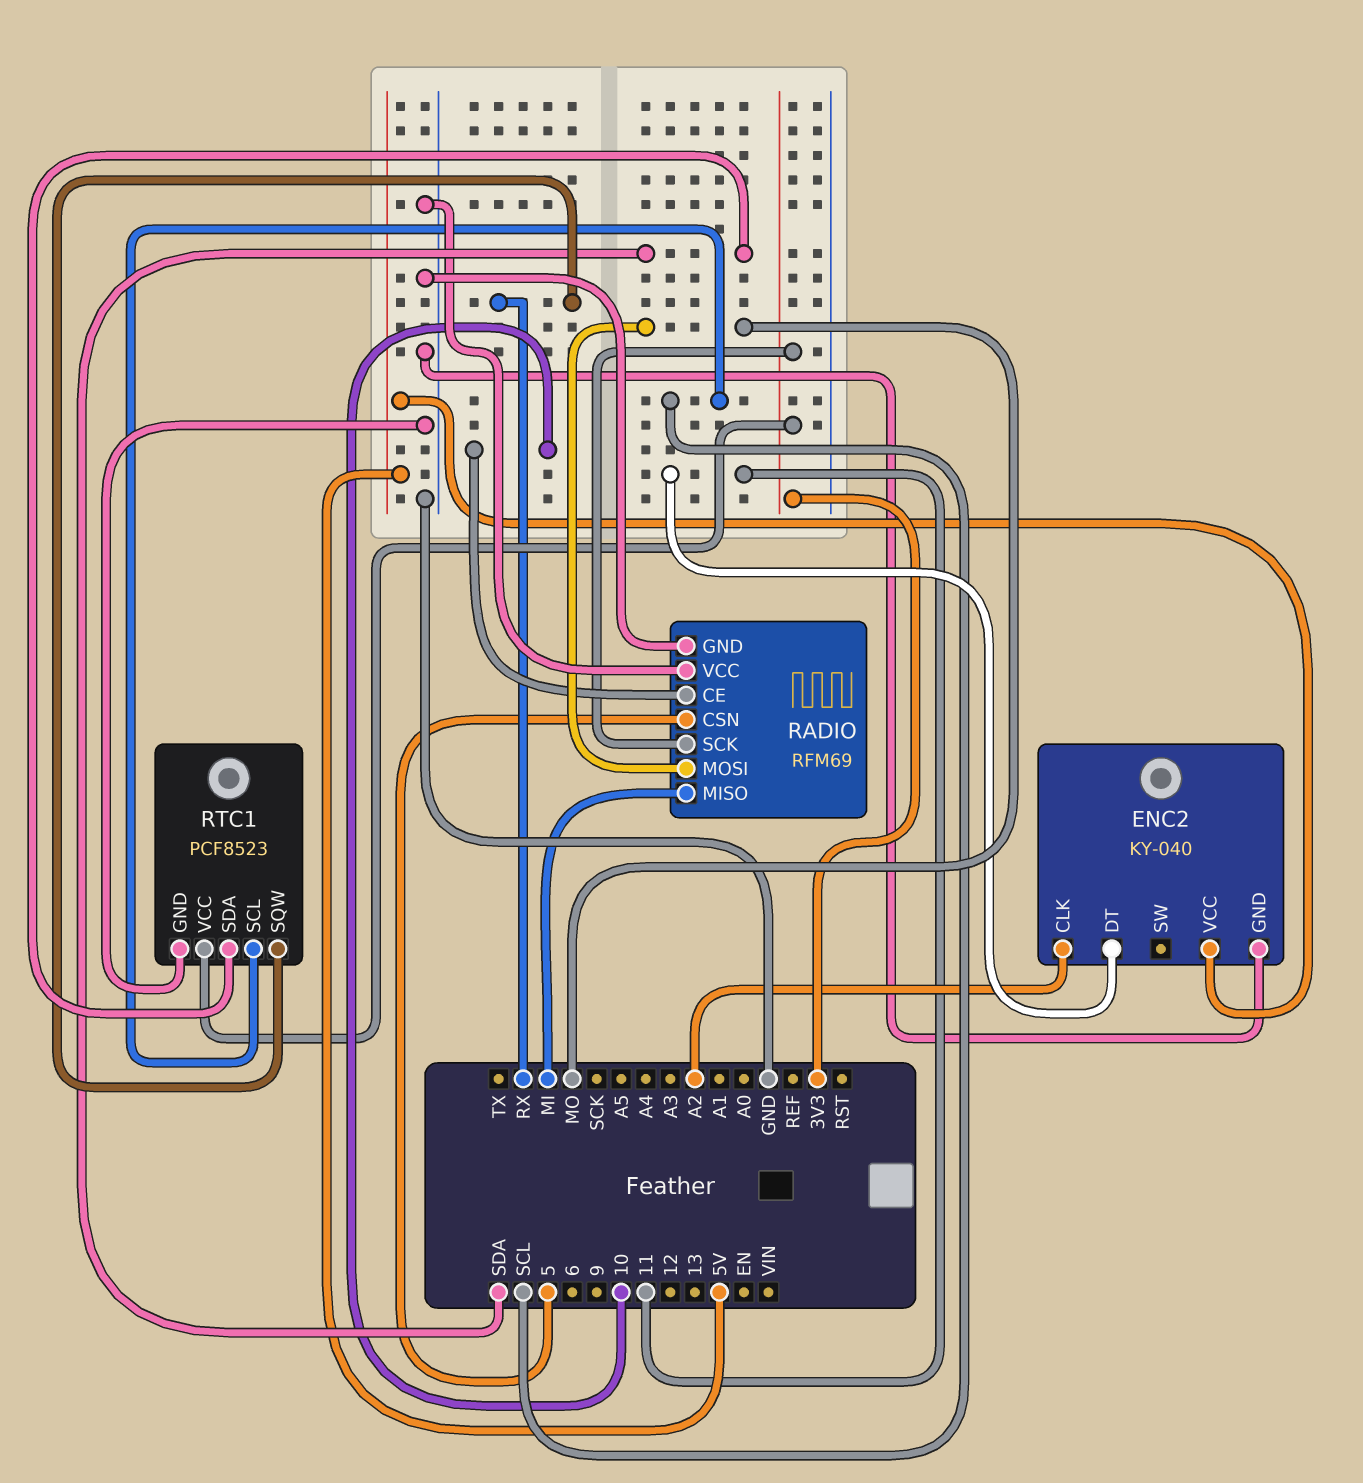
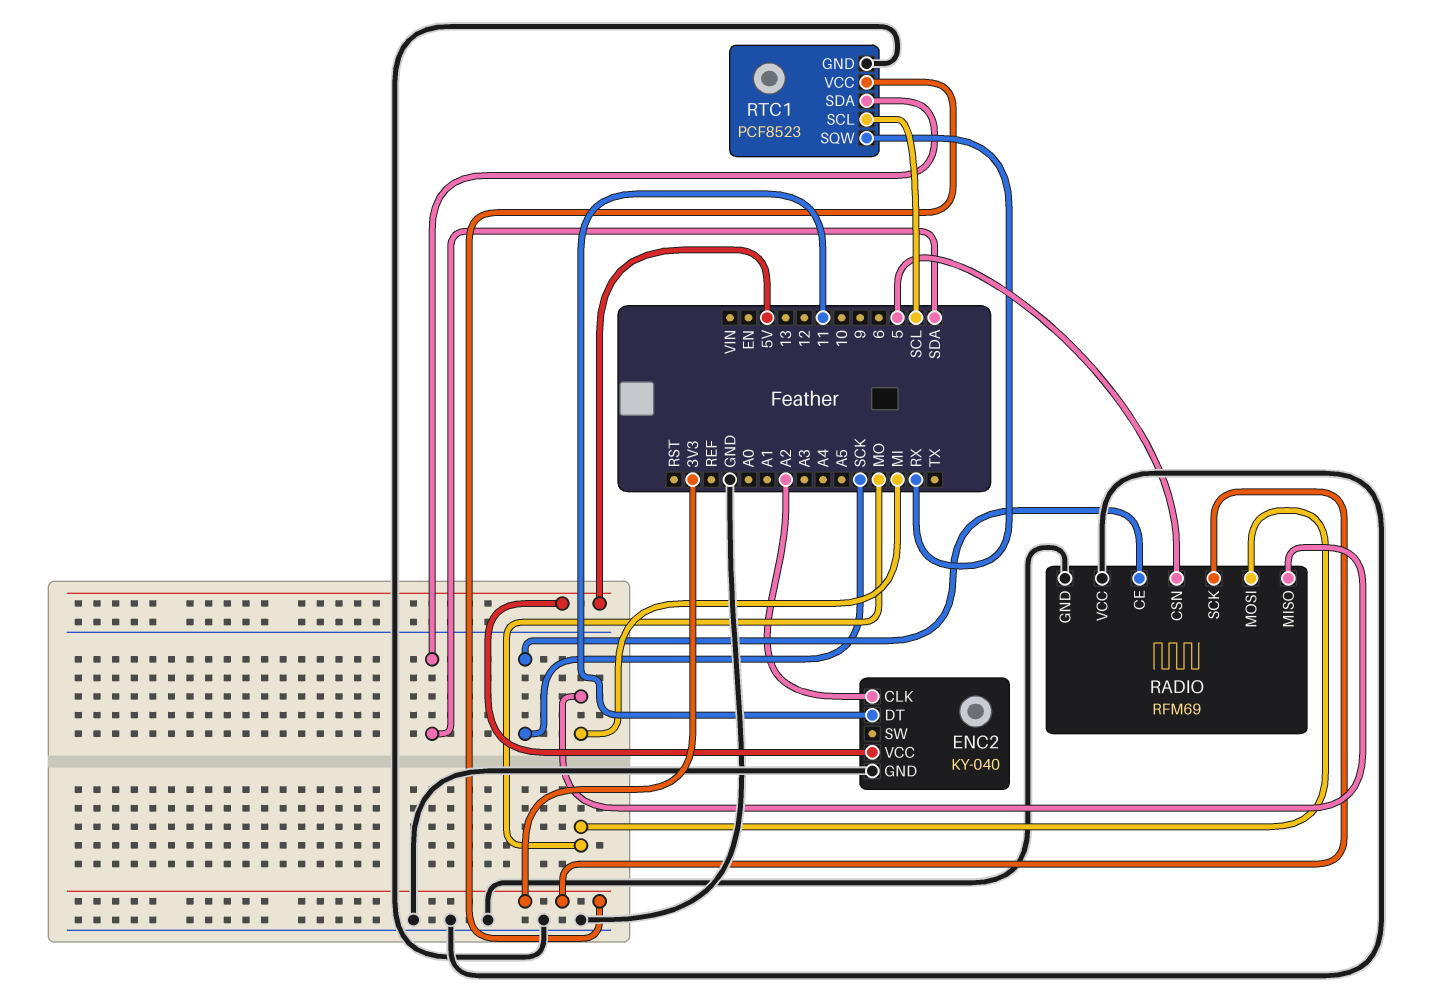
RADIO pin CE: 10 -> SCK

